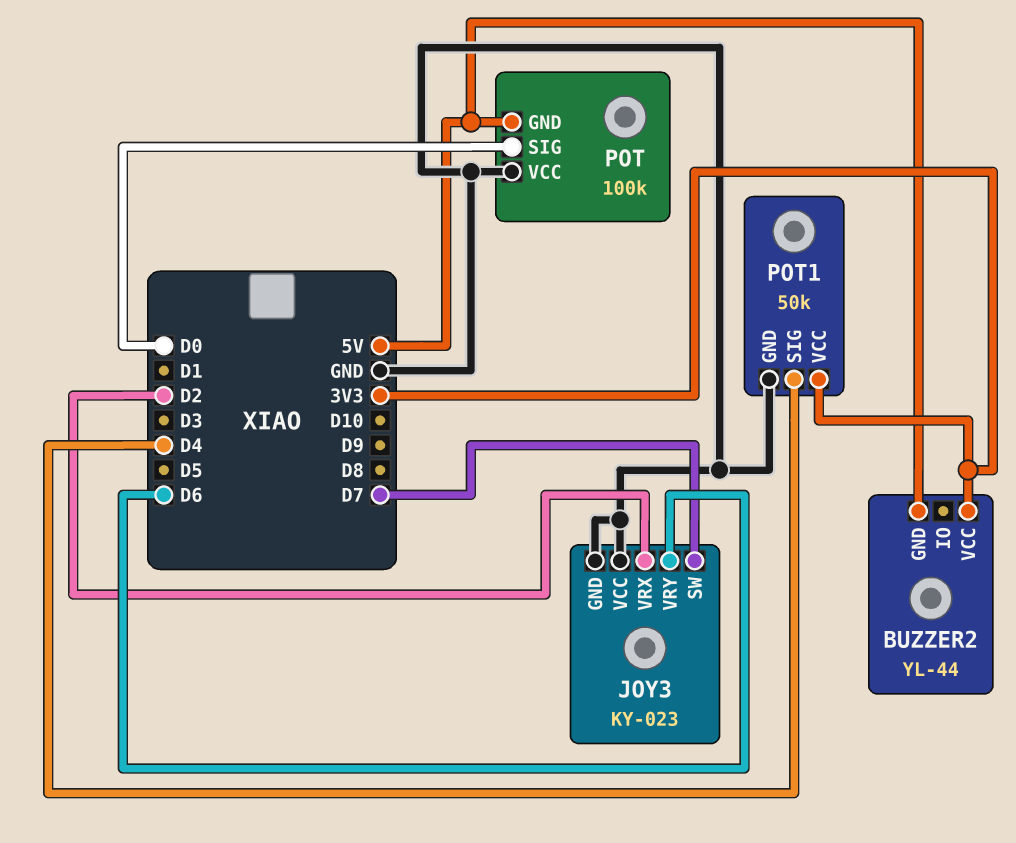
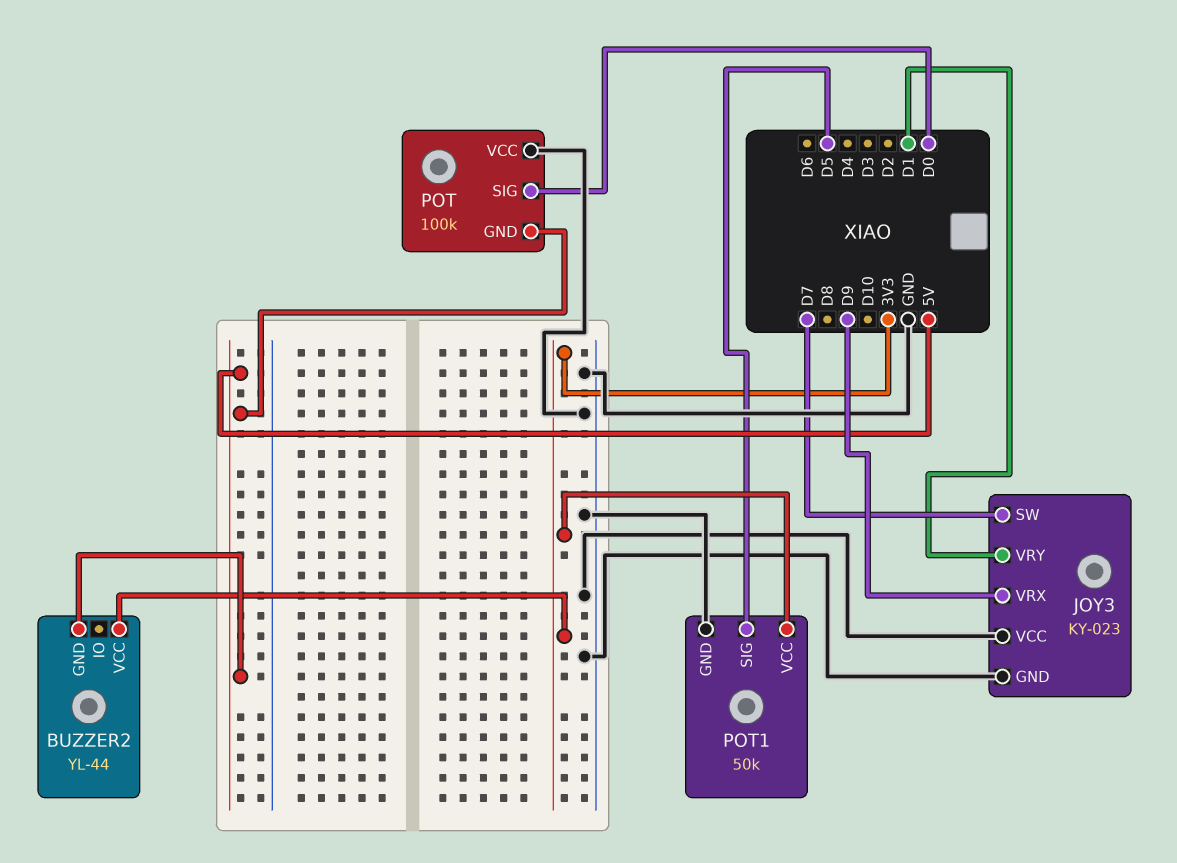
JOY3 pin VRX: D2 -> D9
JOY3 pin VRY: D6 -> D1
POT1 pin SIG: D4 -> D5

